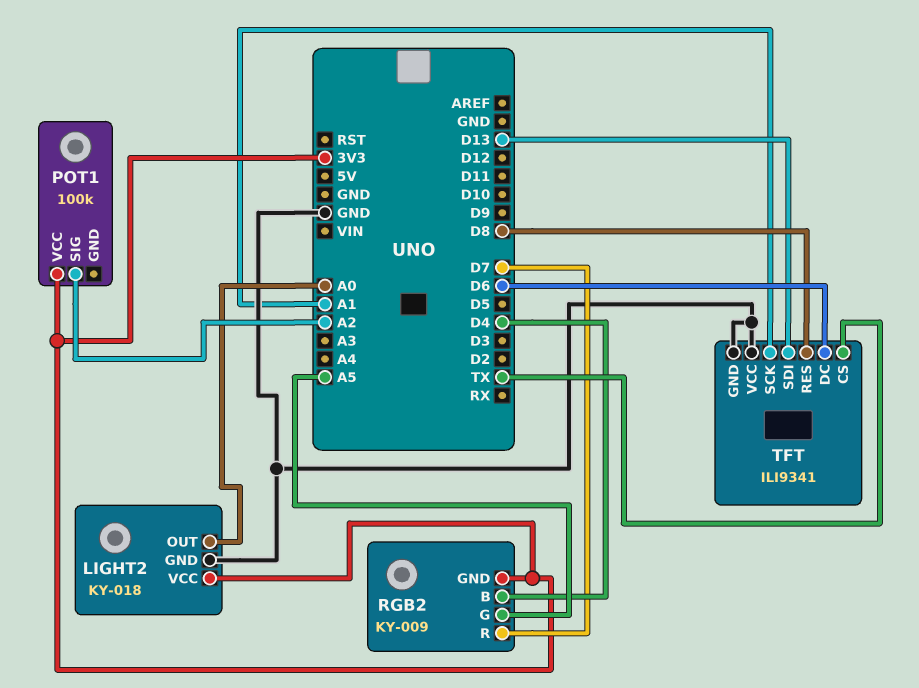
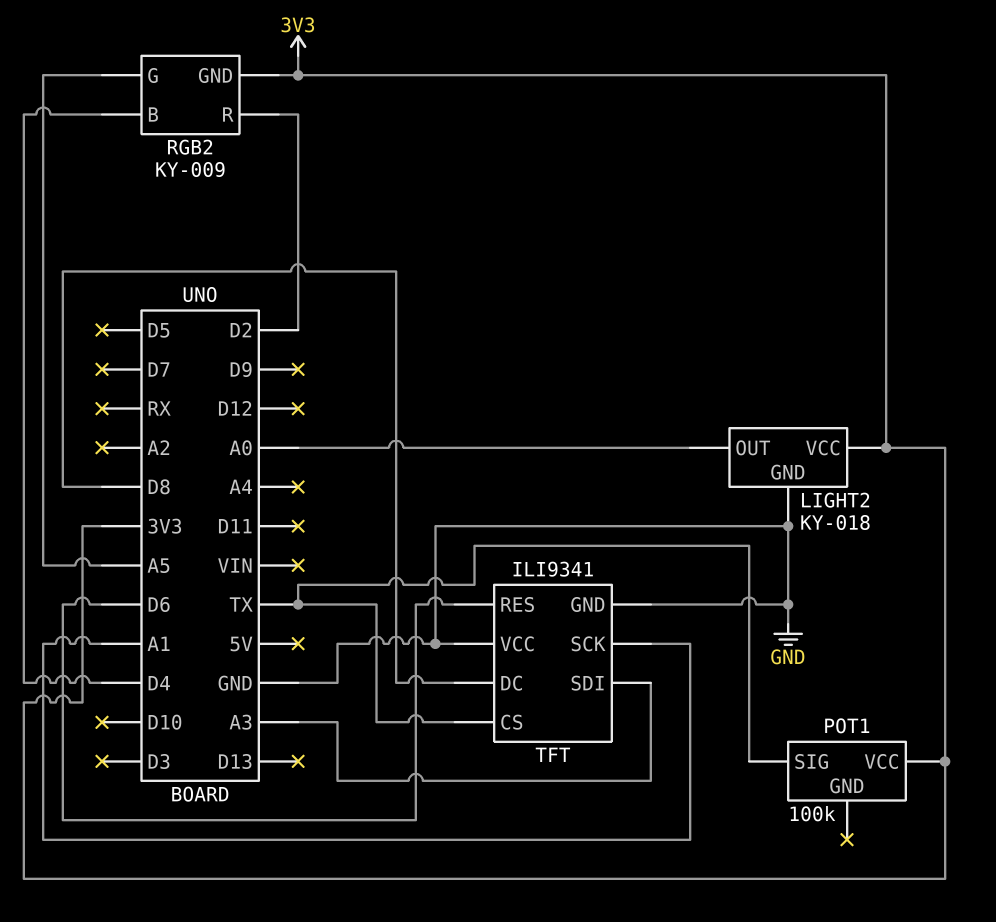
POT1 pin SIG: A2 -> TX
RGB2 pin R: D7 -> D2
TFT pin DC: D6 -> D8
TFT pin RES: D8 -> D6
TFT pin SDI: D13 -> A3

